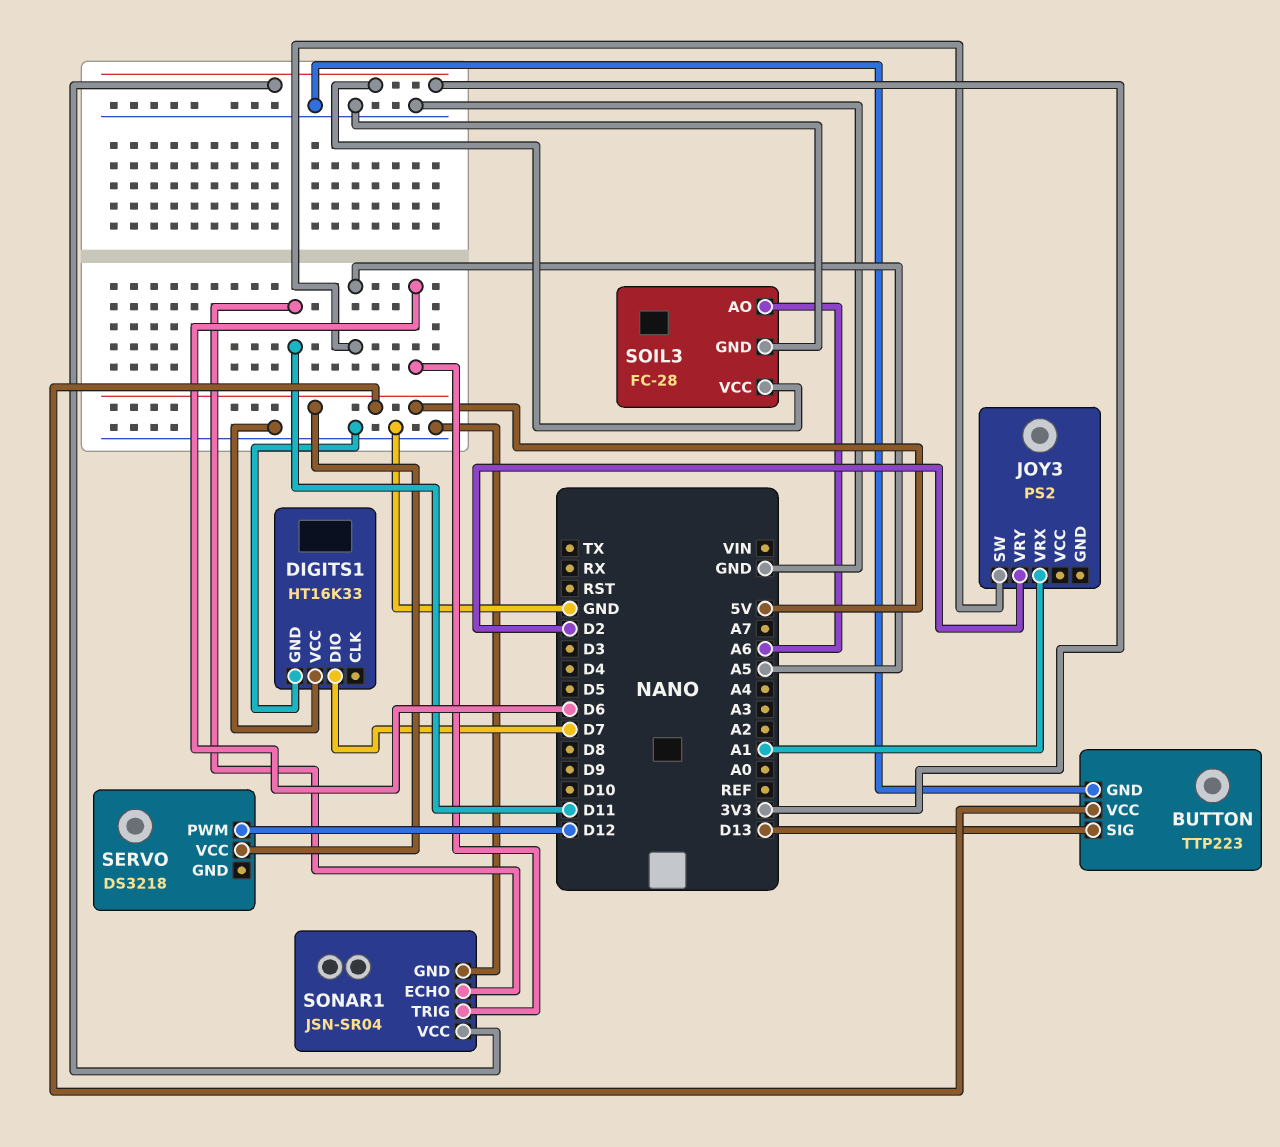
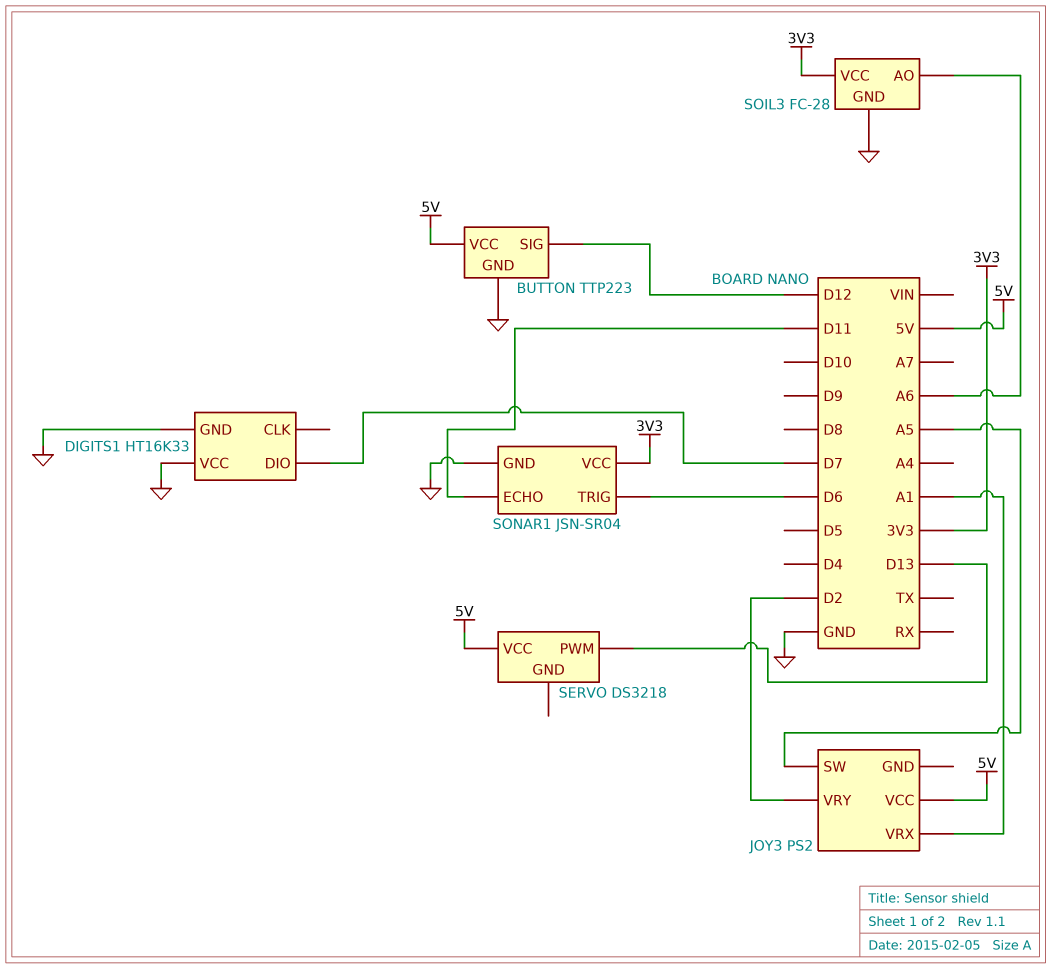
BUTTON pin SIG: D13 -> D12
JOY3 pin VCC: none -> 5V
SERVO pin PWM: D12 -> D13

